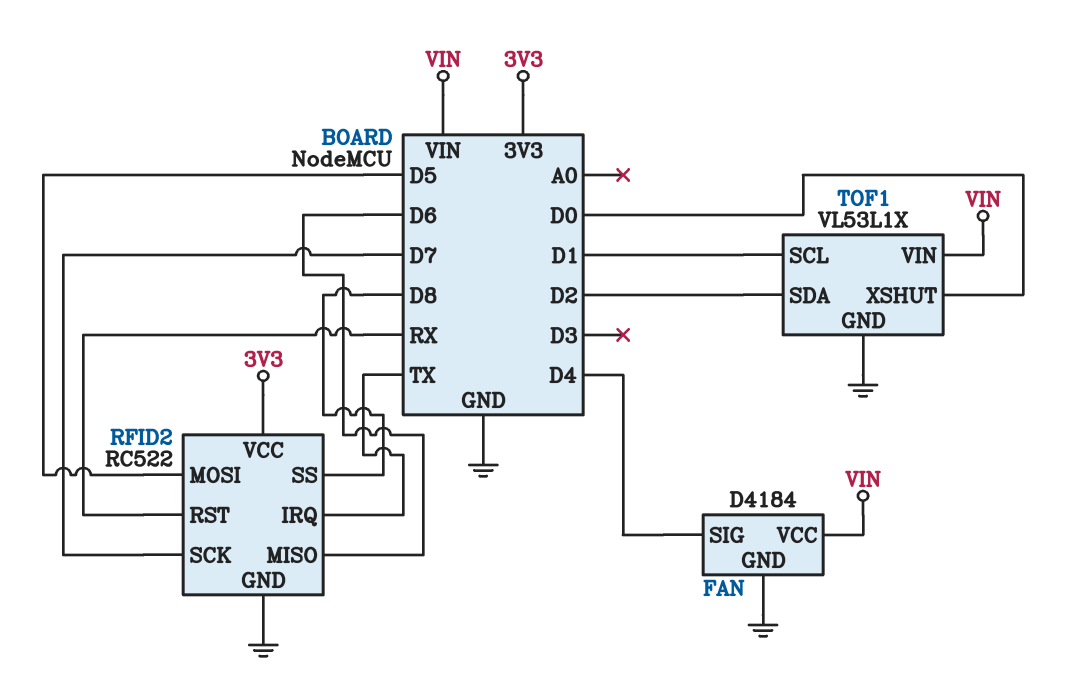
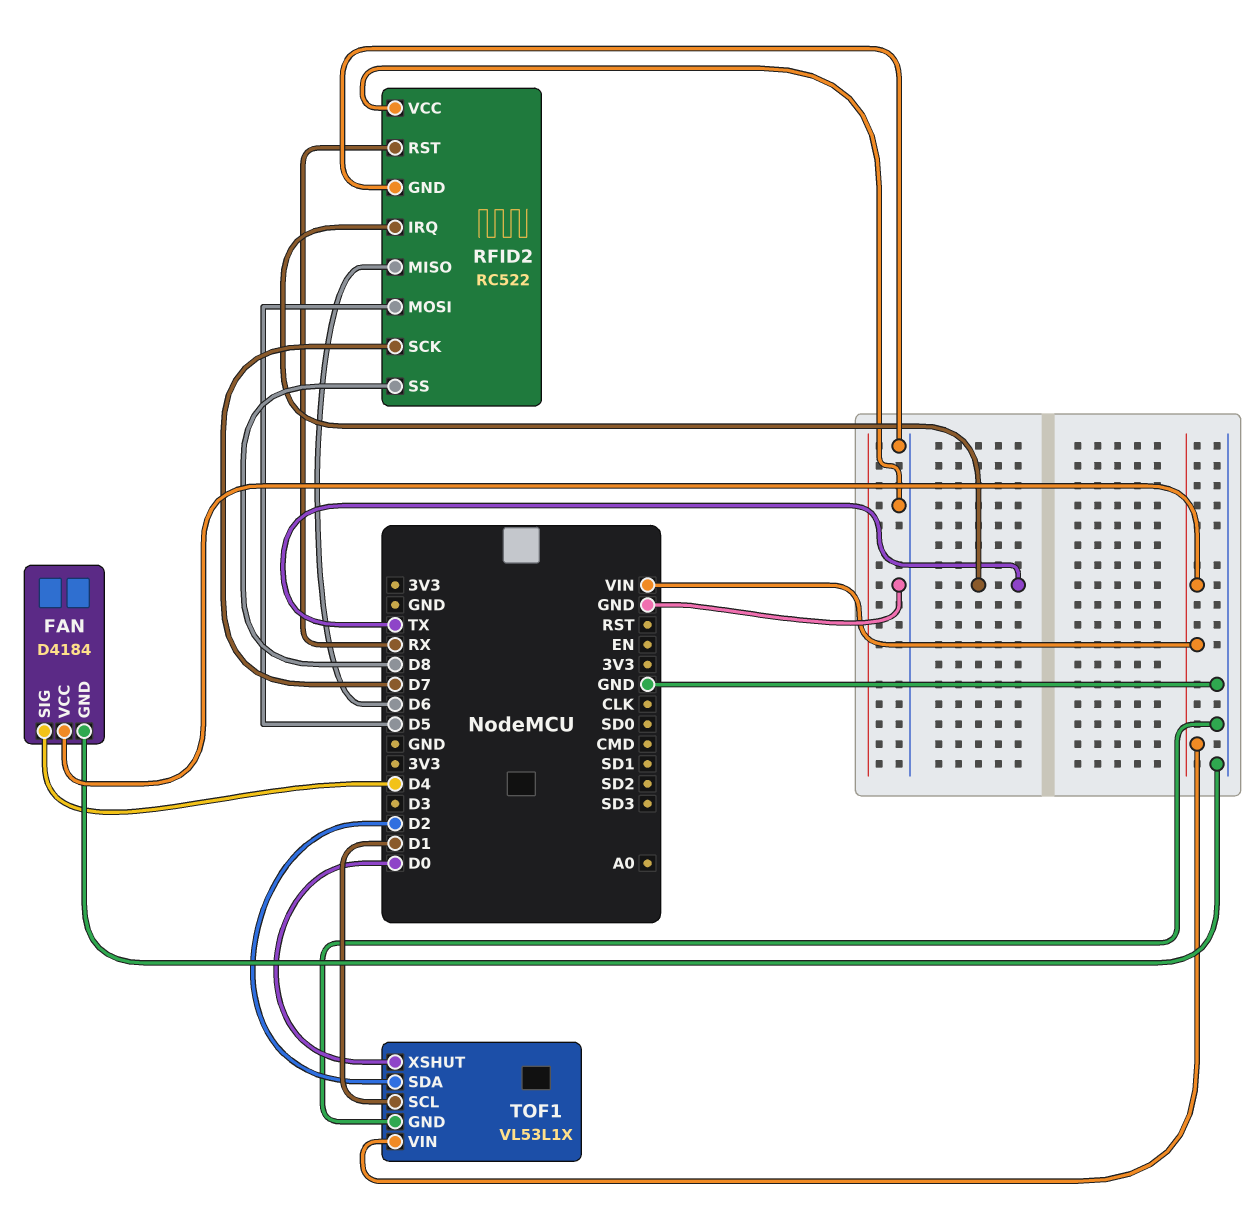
RFID2 pin VCC: 3V3 -> GND

